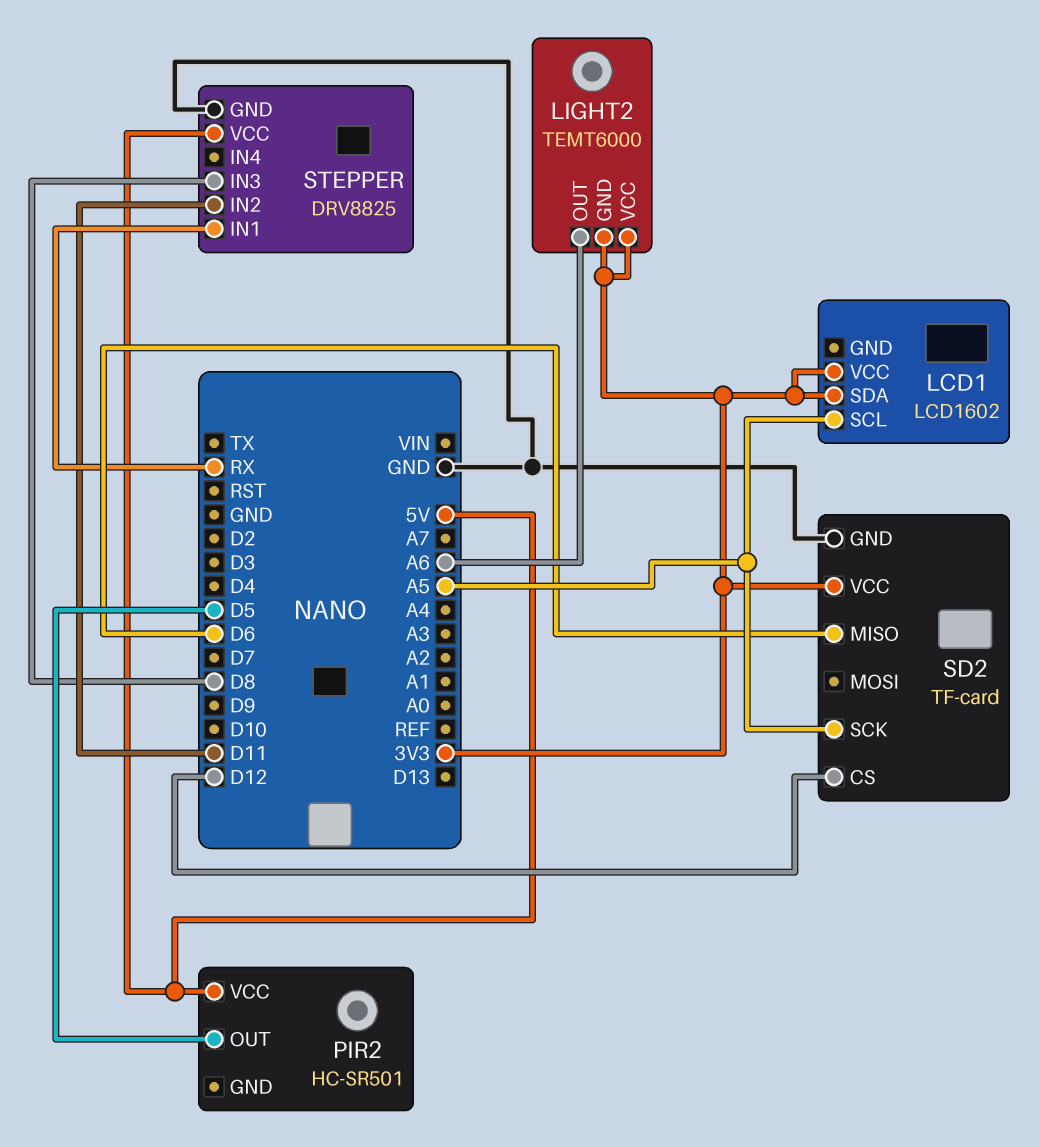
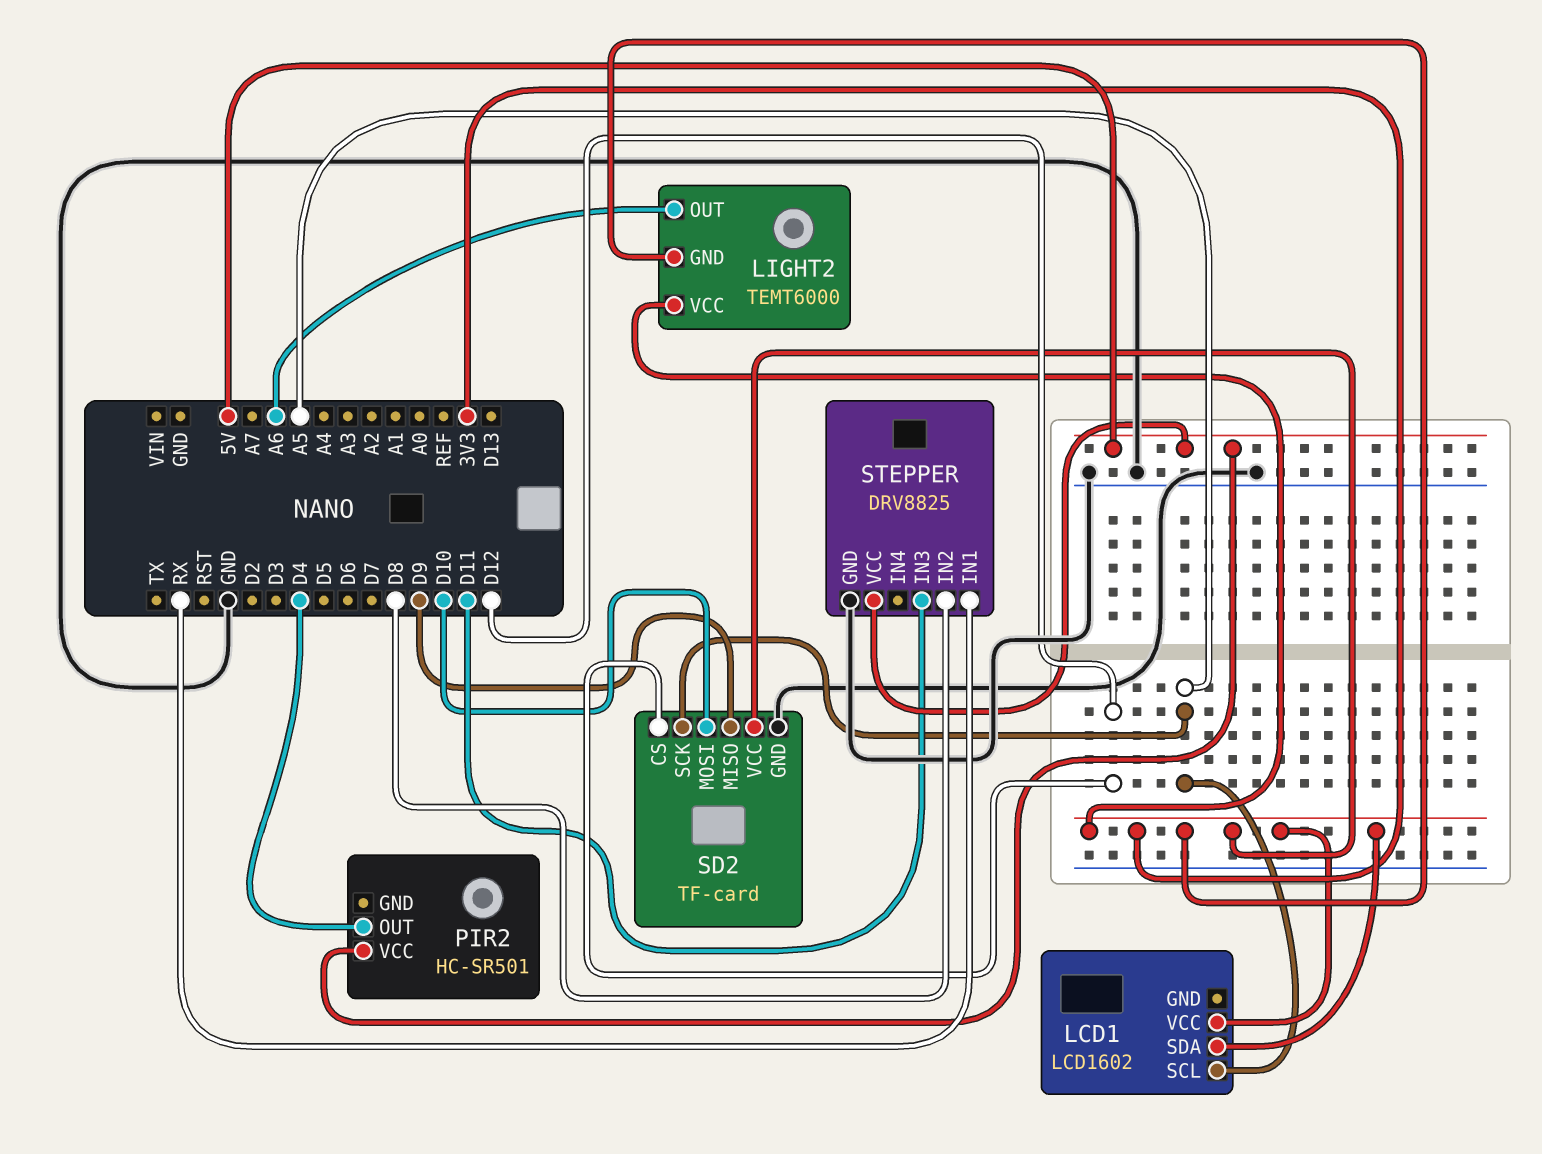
PIR2 pin OUT: D5 -> D4
SD2 pin MISO: D6 -> D9
SD2 pin MOSI: none -> D10
STEPPER pin IN2: D11 -> D8
STEPPER pin IN3: D8 -> D11

